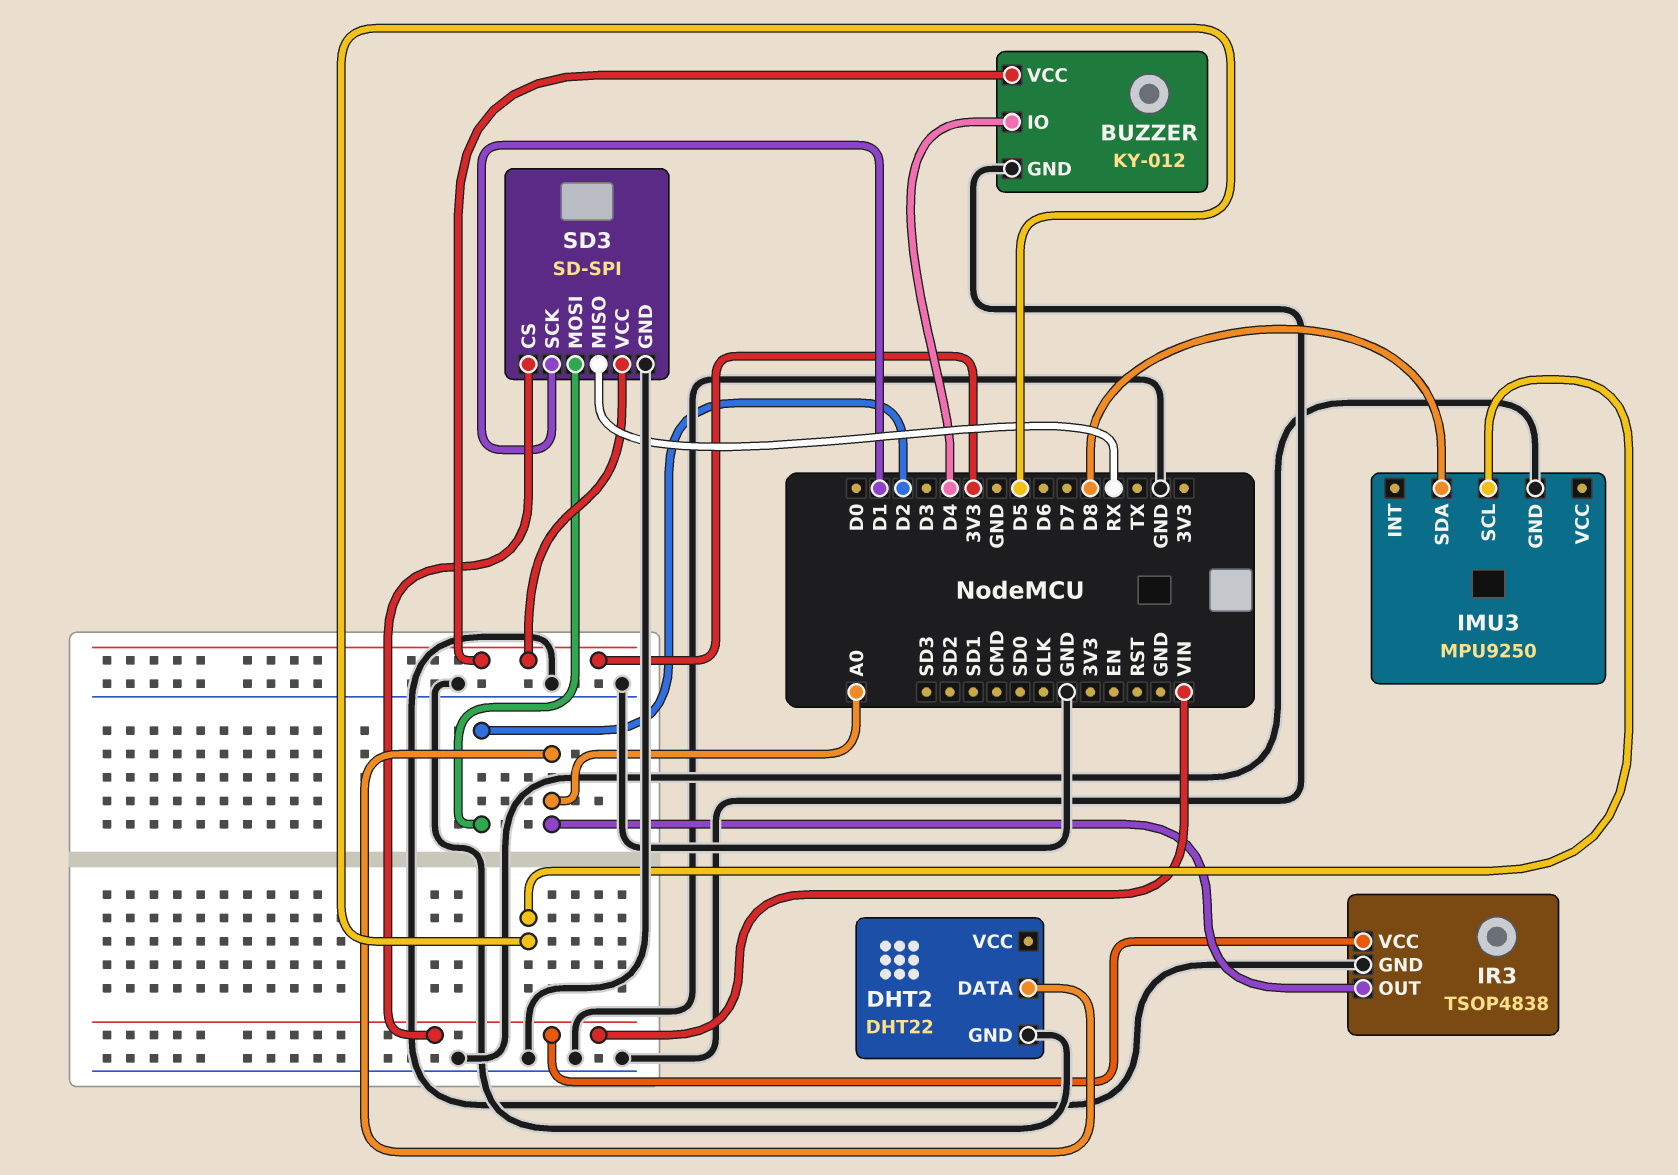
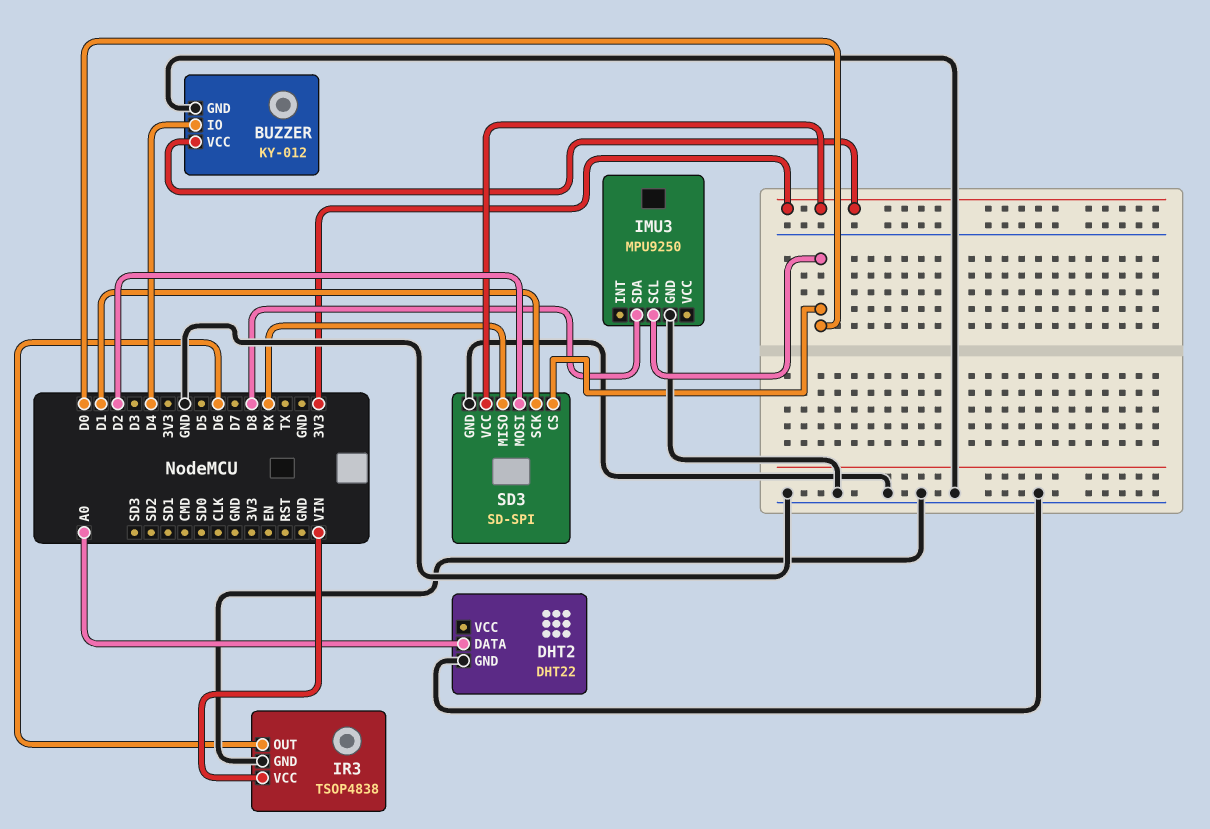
IMU3 pin SCL: D5 -> D0
IR3 pin OUT: A0 -> D6
SD3 pin CS: VIN -> D0

